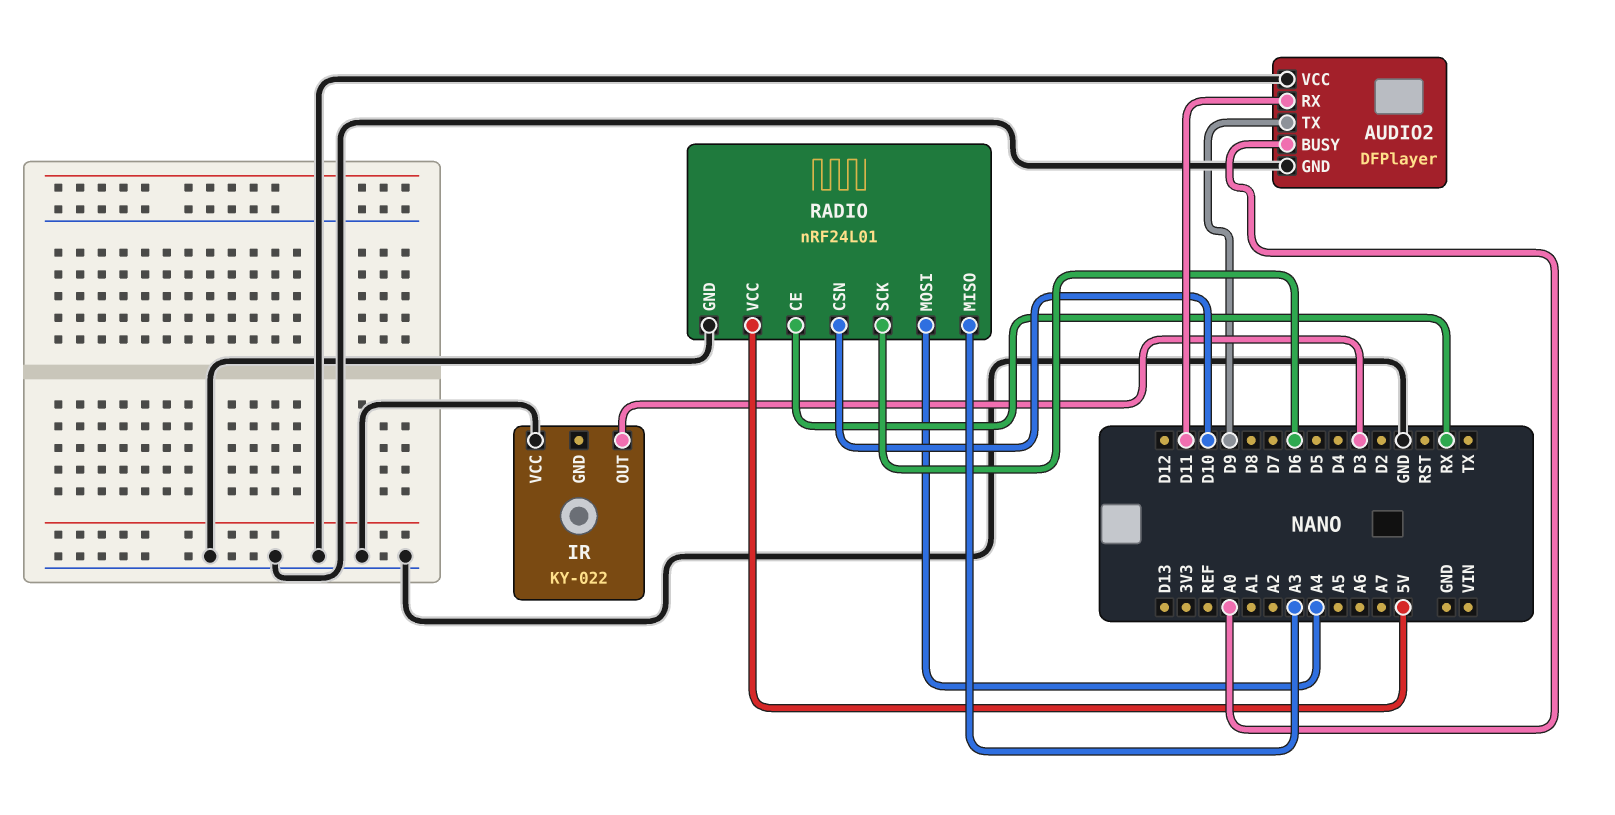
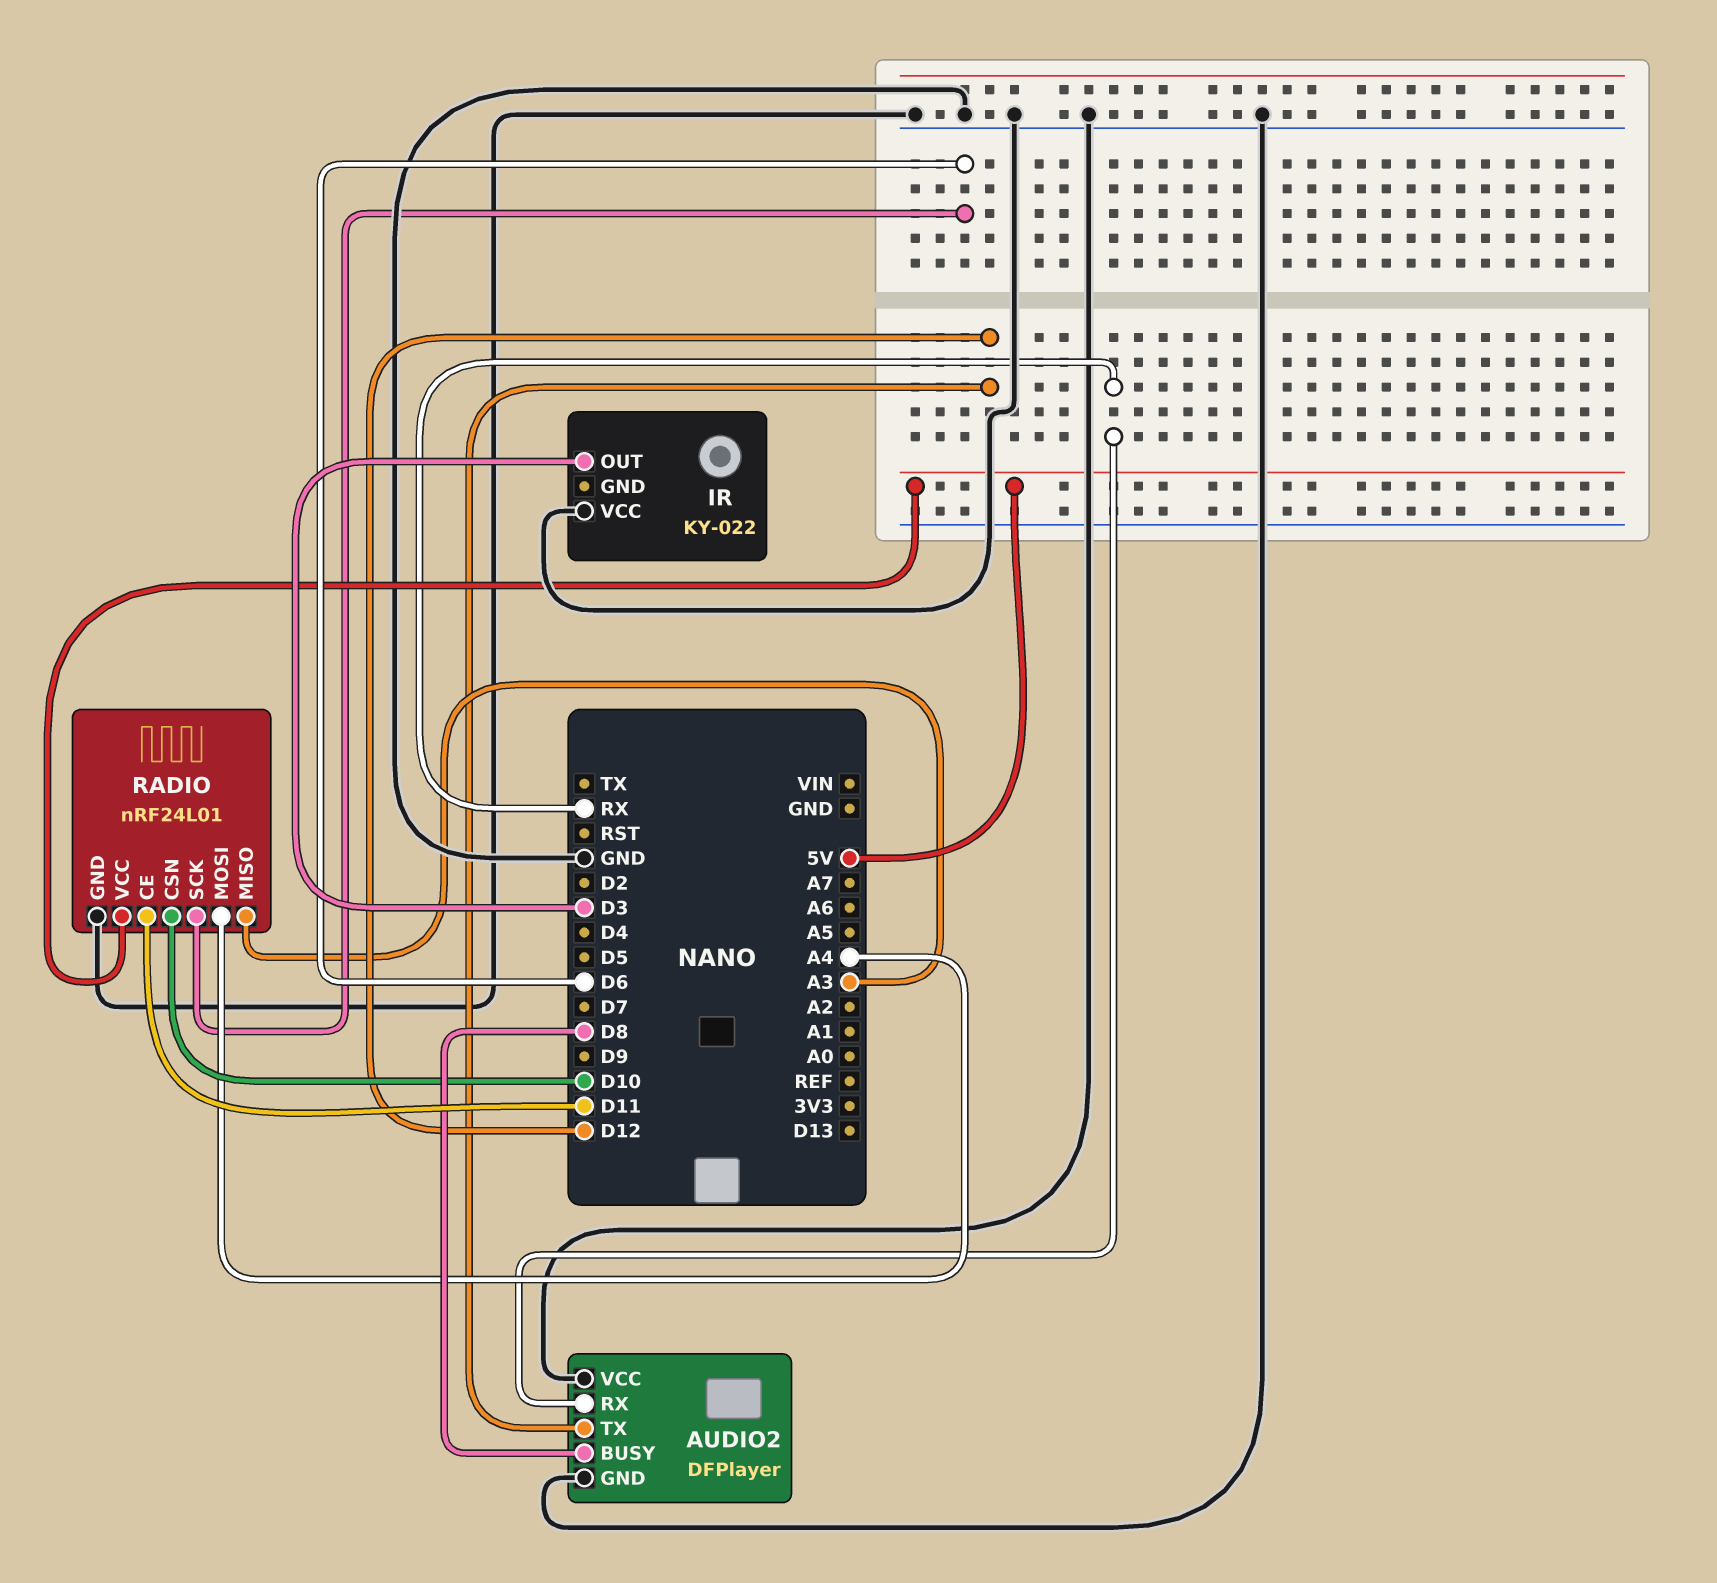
AUDIO2 pin BUSY: A0 -> D8
AUDIO2 pin RX: D11 -> RX
AUDIO2 pin TX: D9 -> D12
RADIO pin CE: RX -> D11

